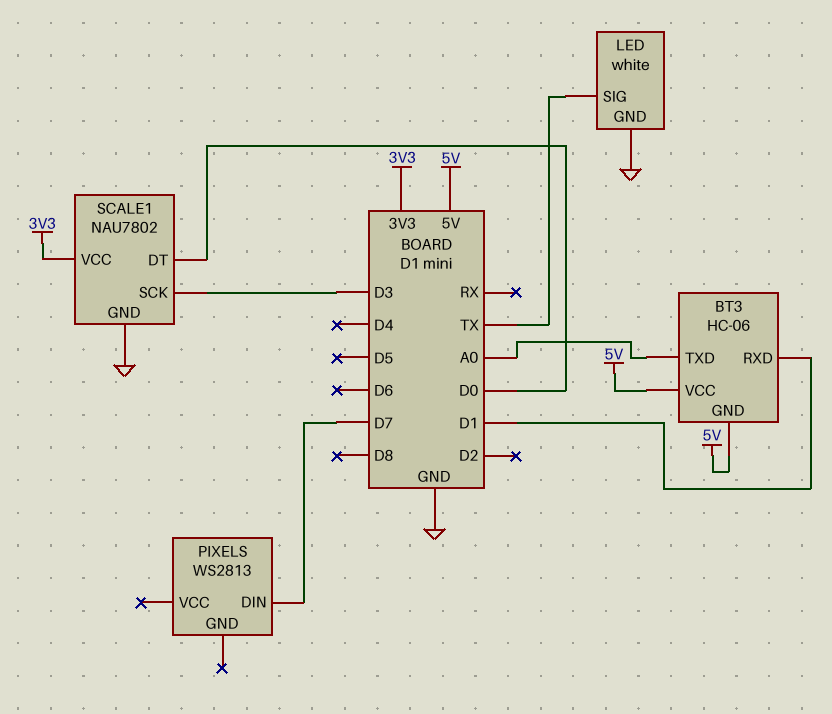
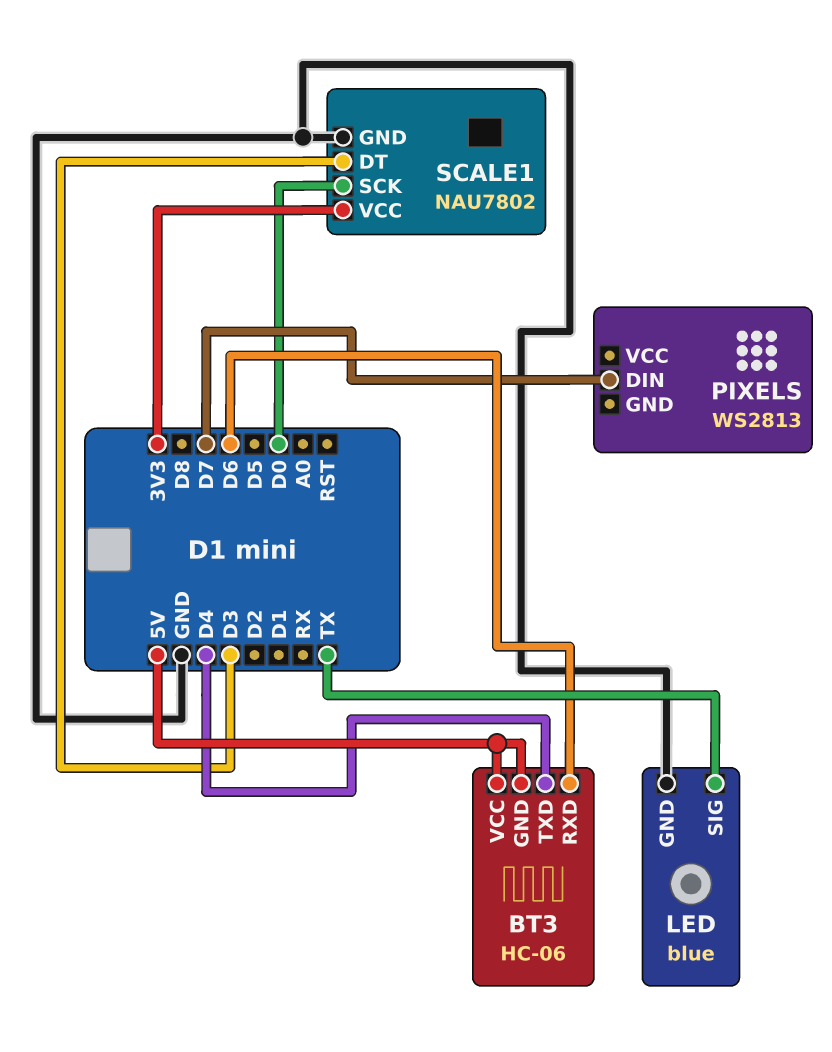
BT3 pin RXD: D1 -> D6
BT3 pin TXD: A0 -> D4
LED: white -> blue
SCALE1 pin DT: D0 -> D3
SCALE1 pin SCK: D3 -> D0

